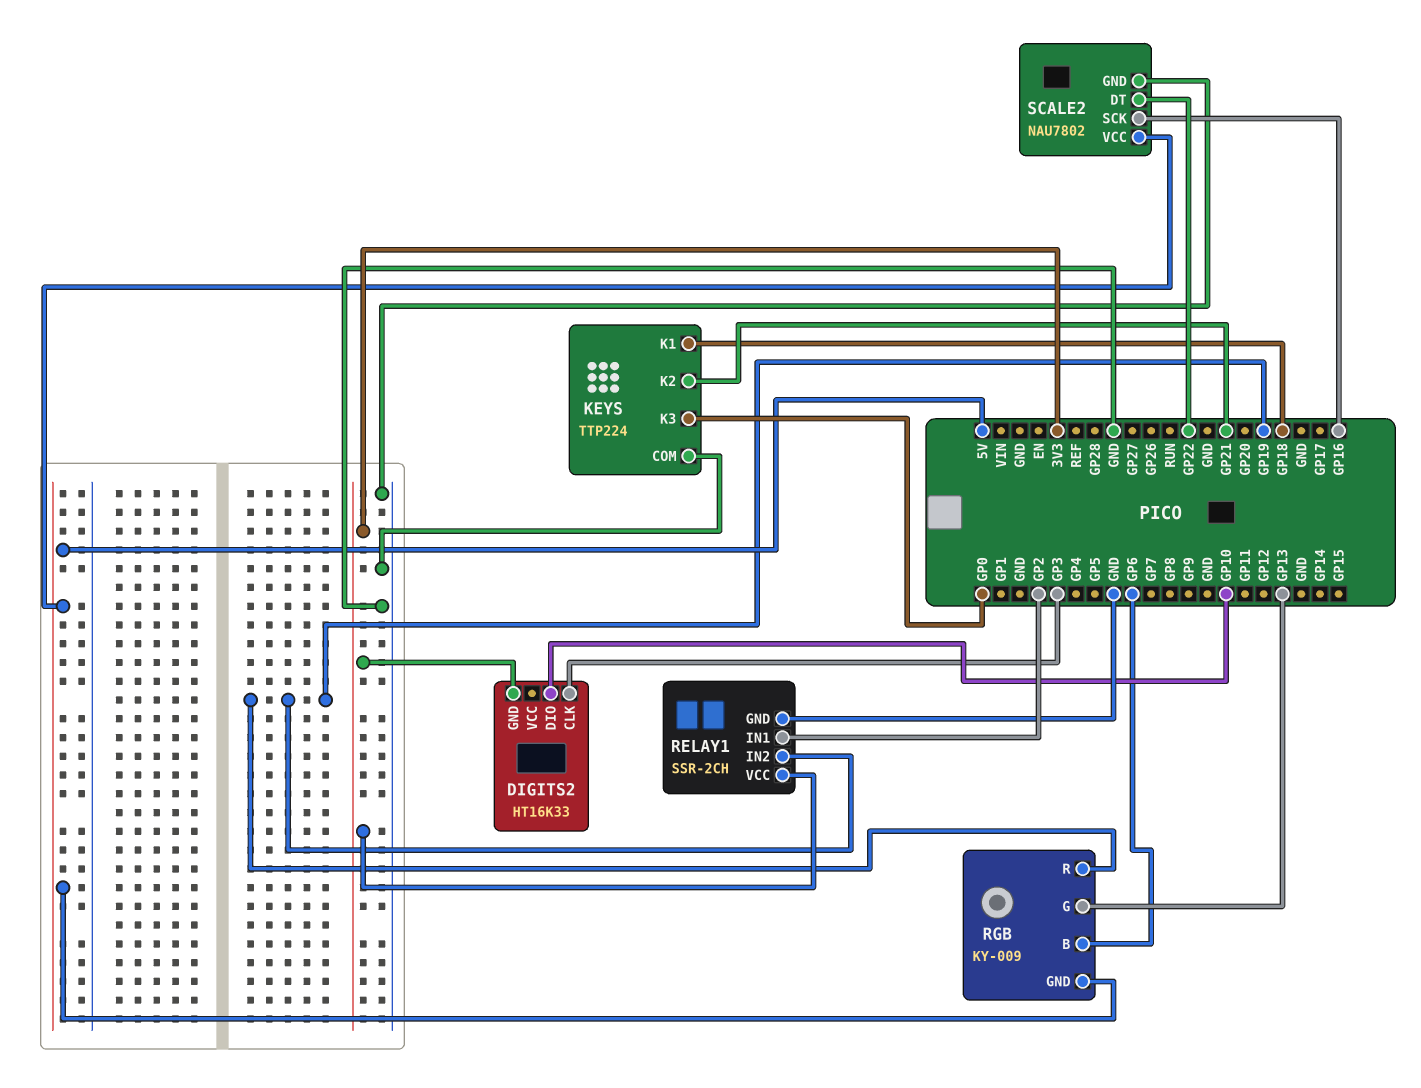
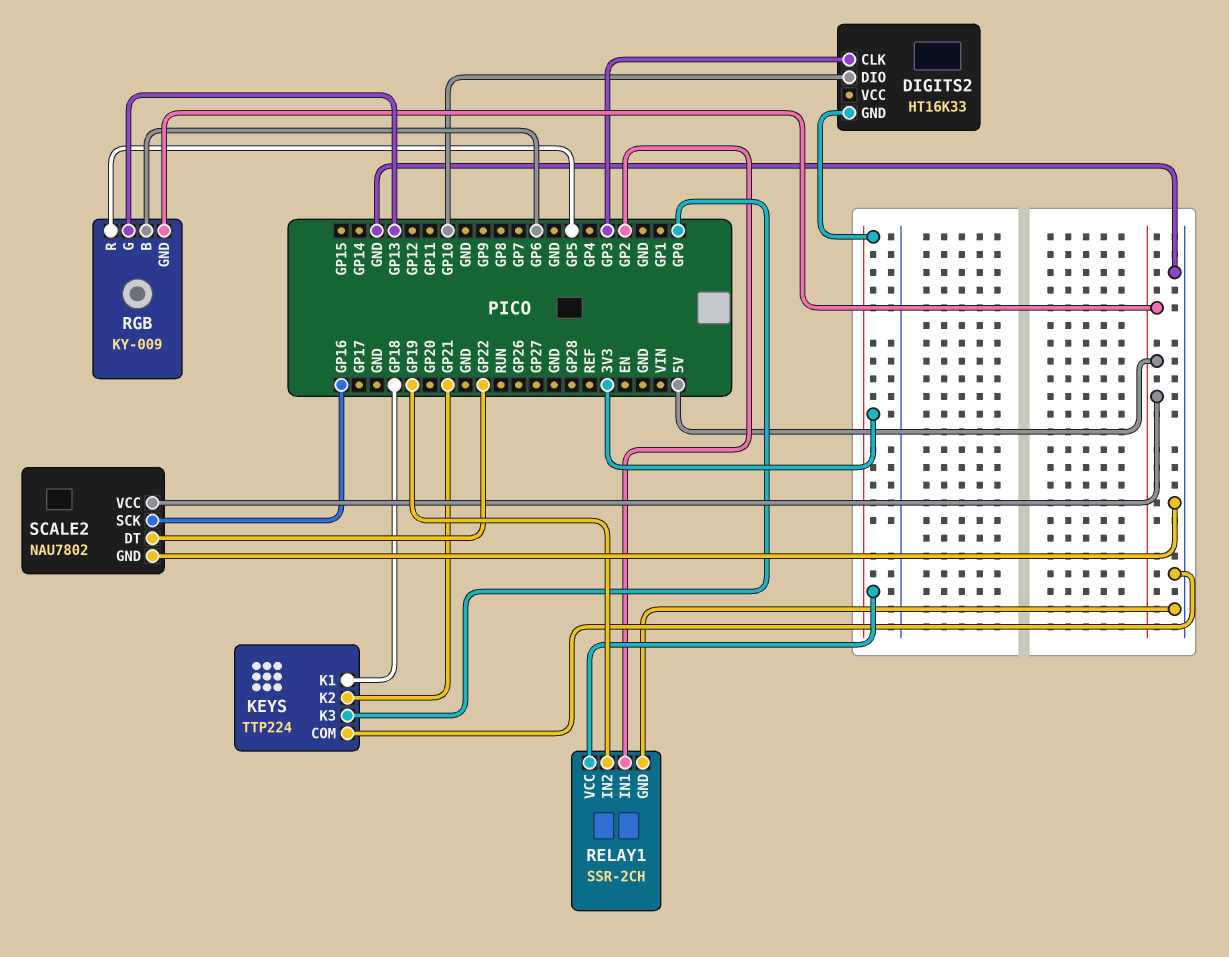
RGB pin R: GP19 -> GP5

